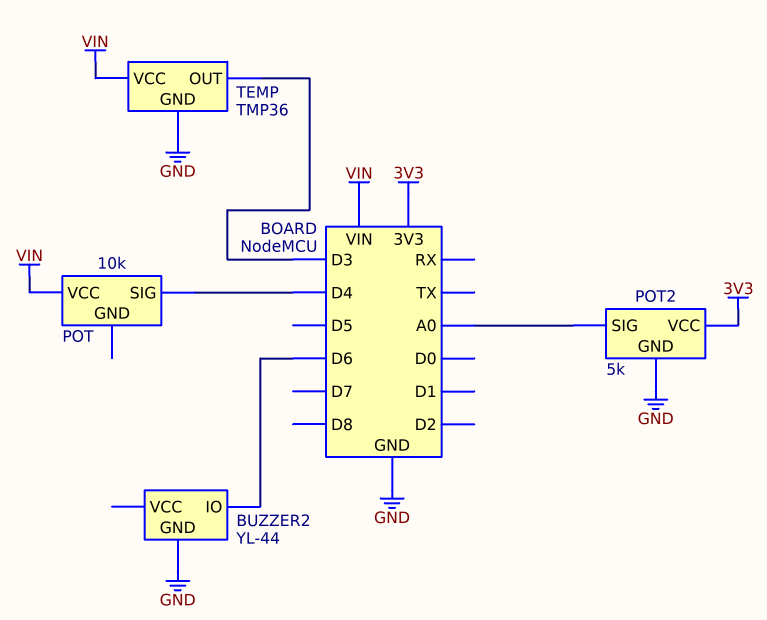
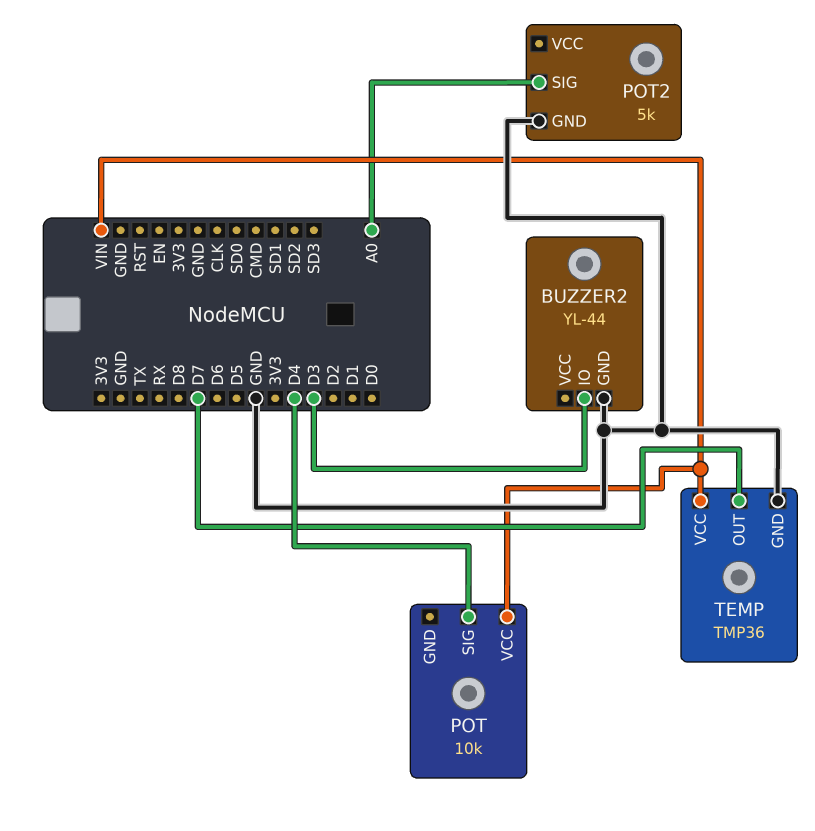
BUZZER2 pin IO: D6 -> D3
POT2 pin VCC: 3V3 -> none
TEMP pin OUT: D3 -> D7

